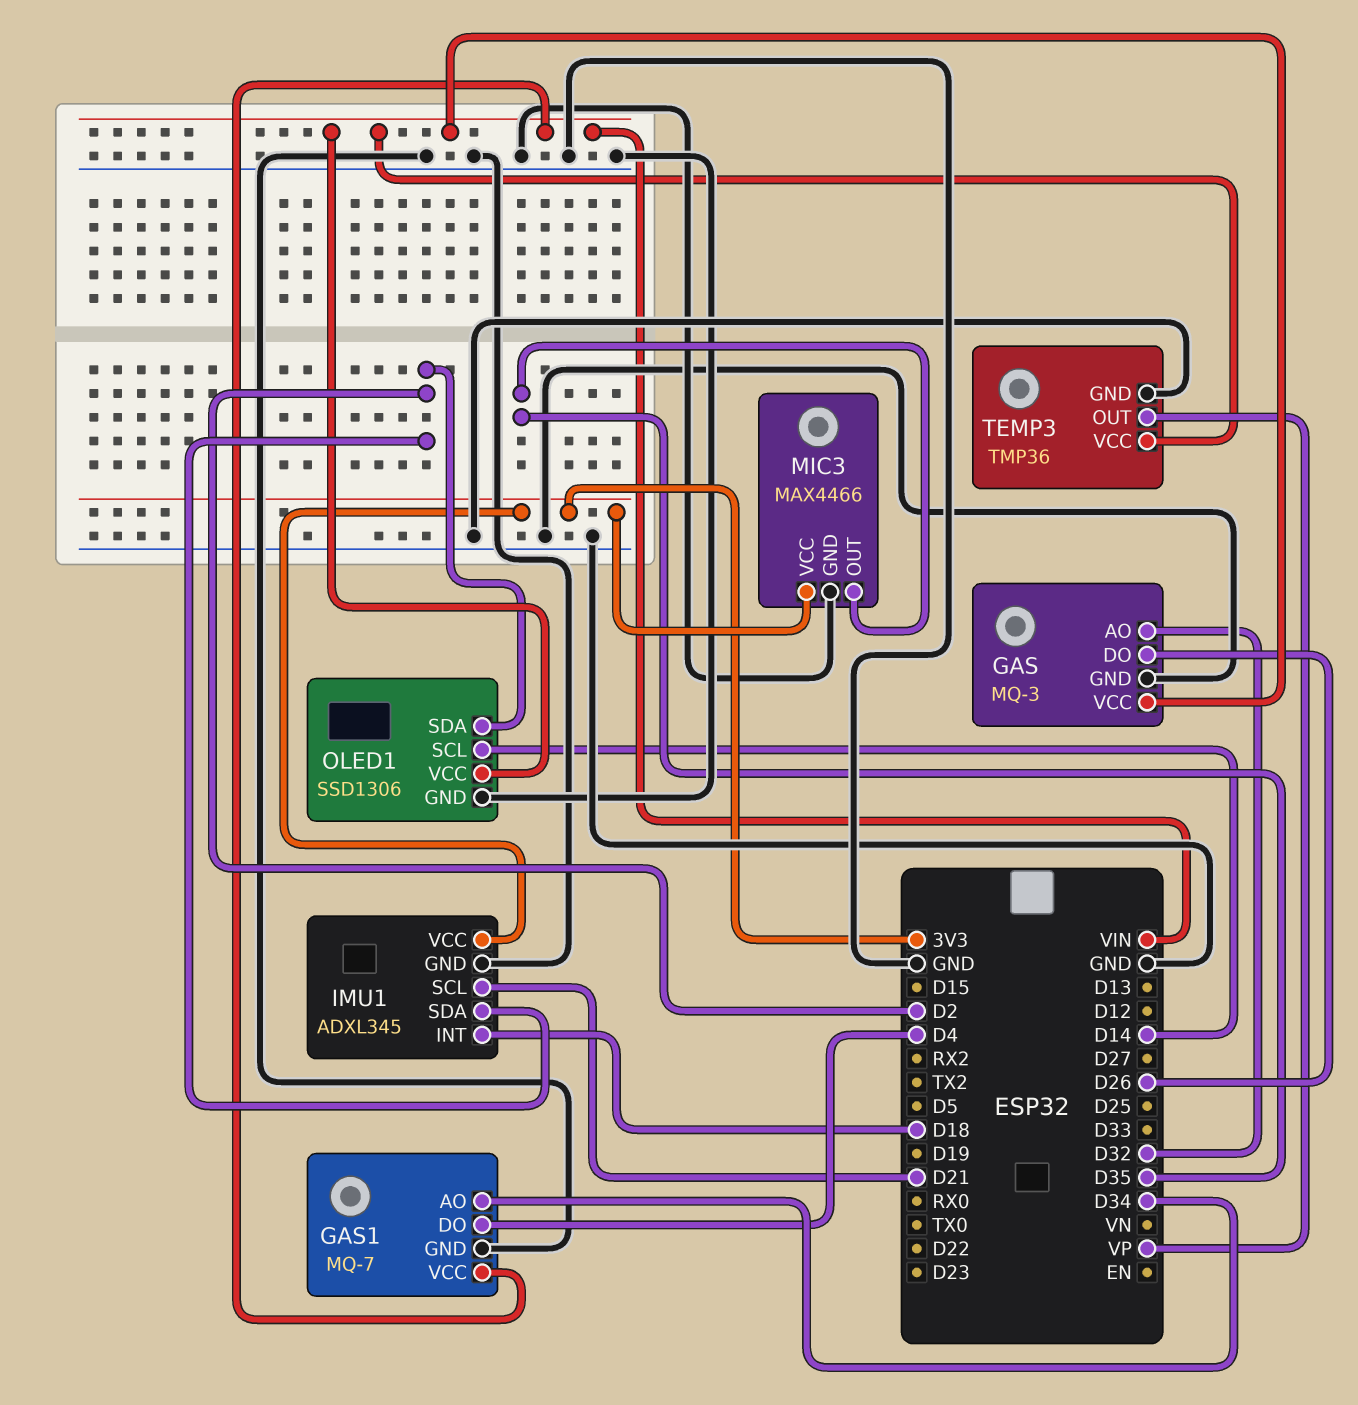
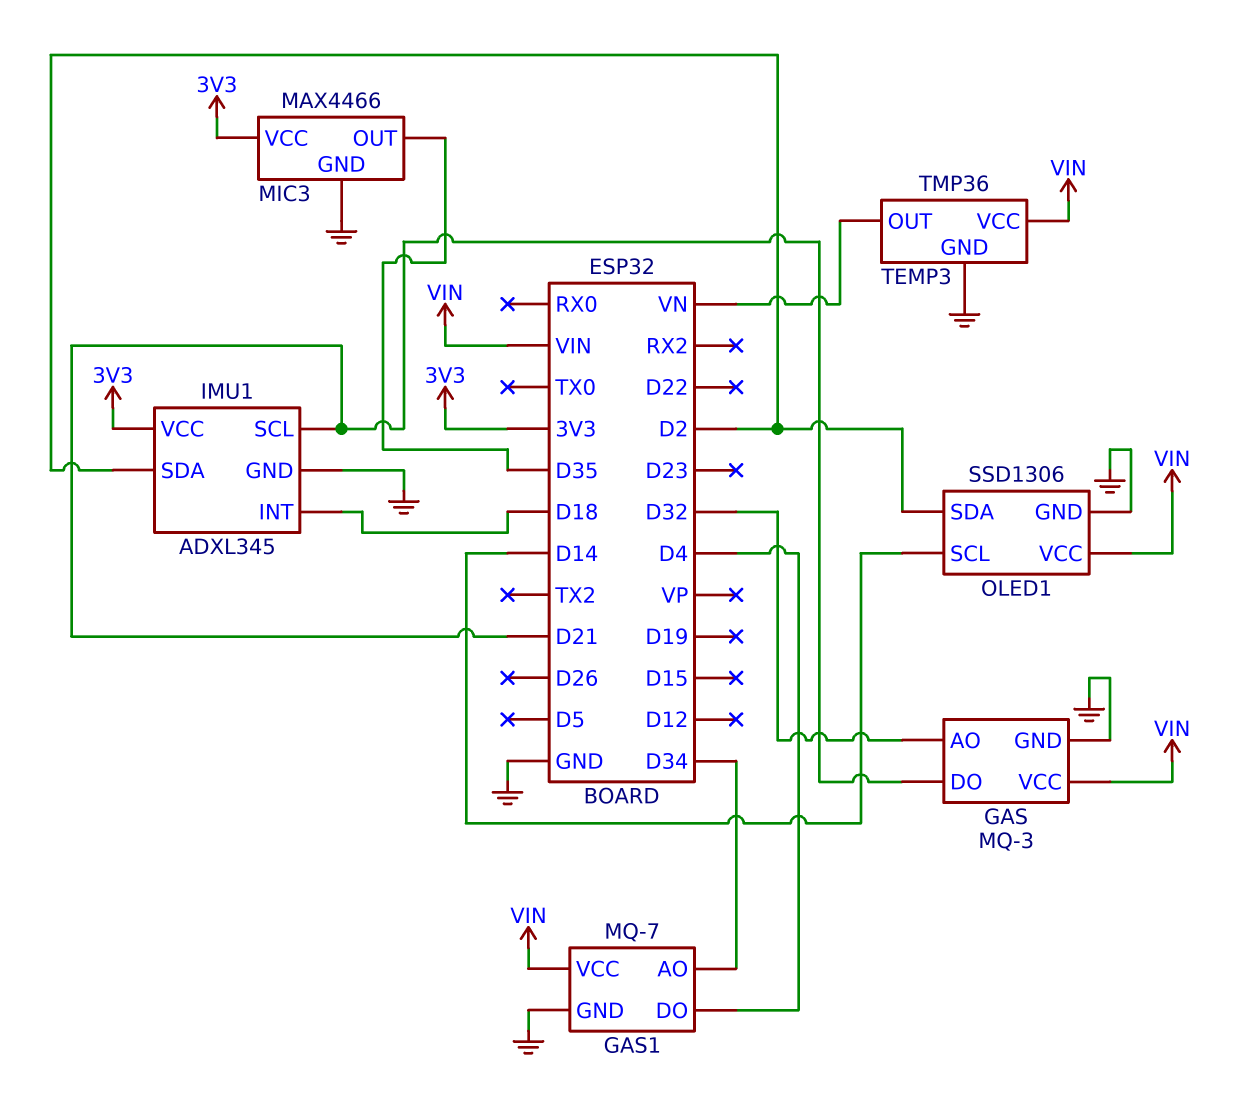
GAS pin DO: D26 -> D21
TEMP3 pin OUT: VP -> VN

